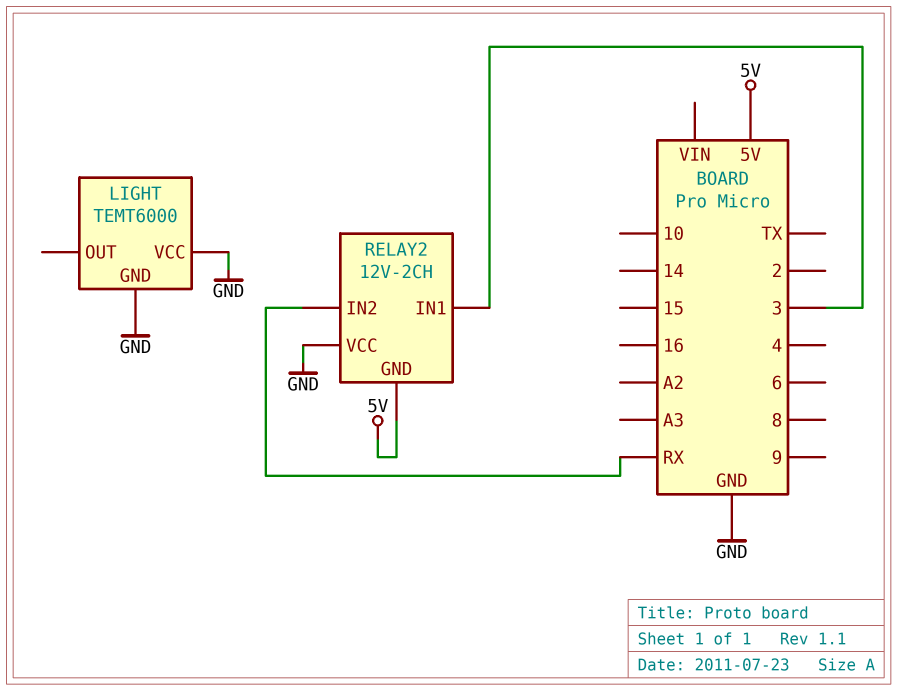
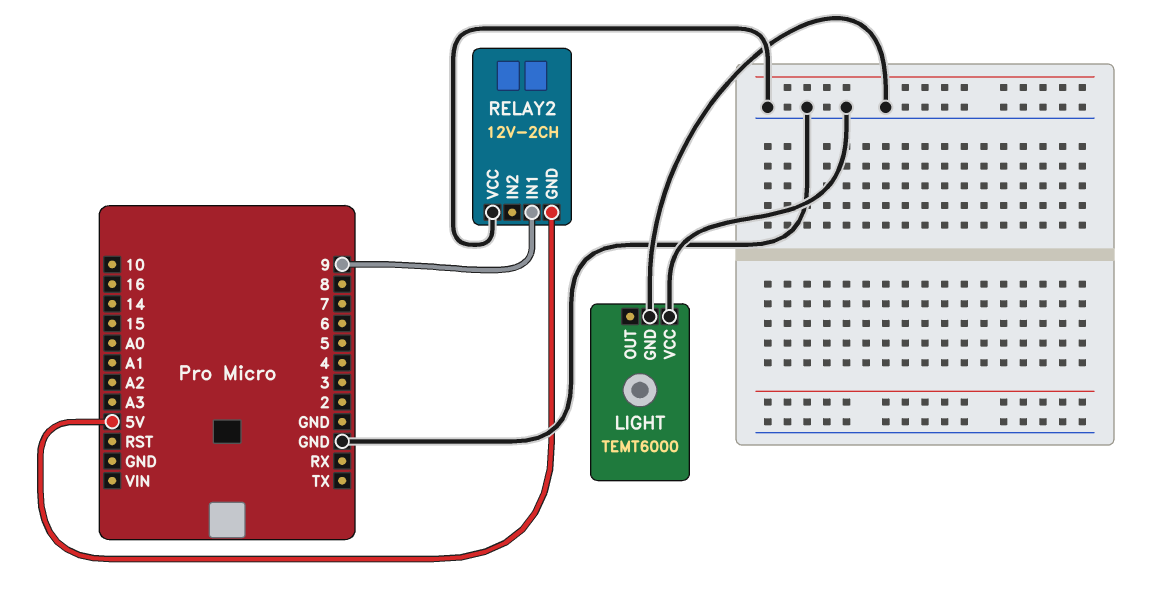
RELAY2 pin IN1: 3 -> 9
RELAY2 pin IN2: RX -> none

